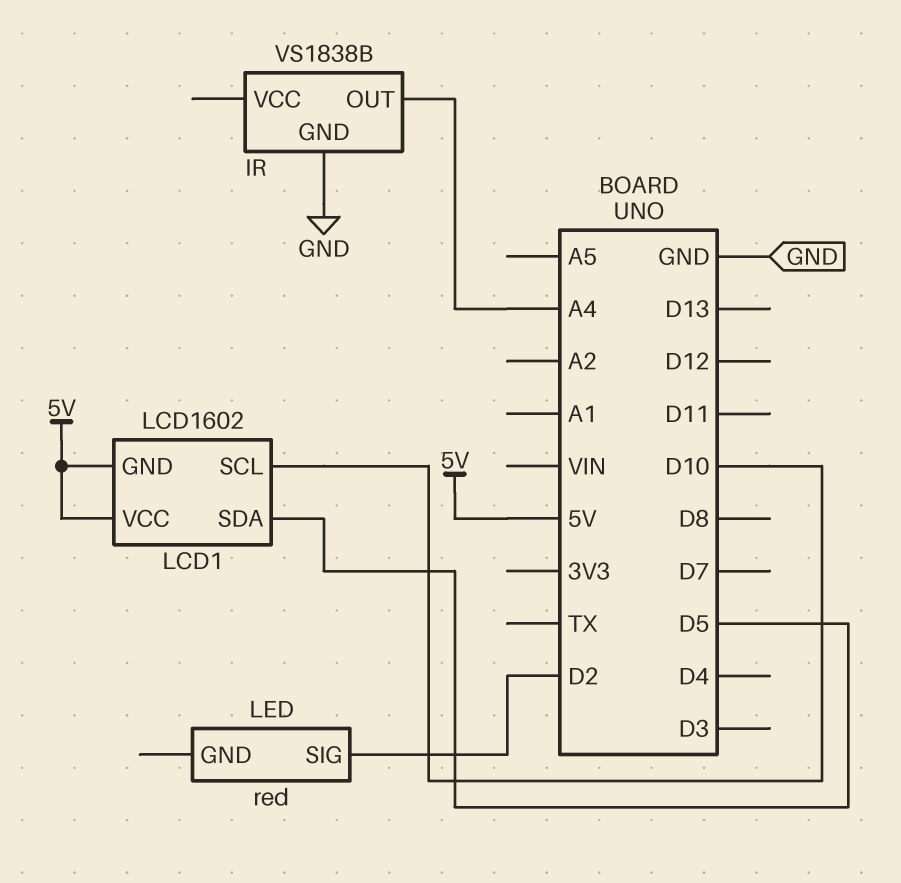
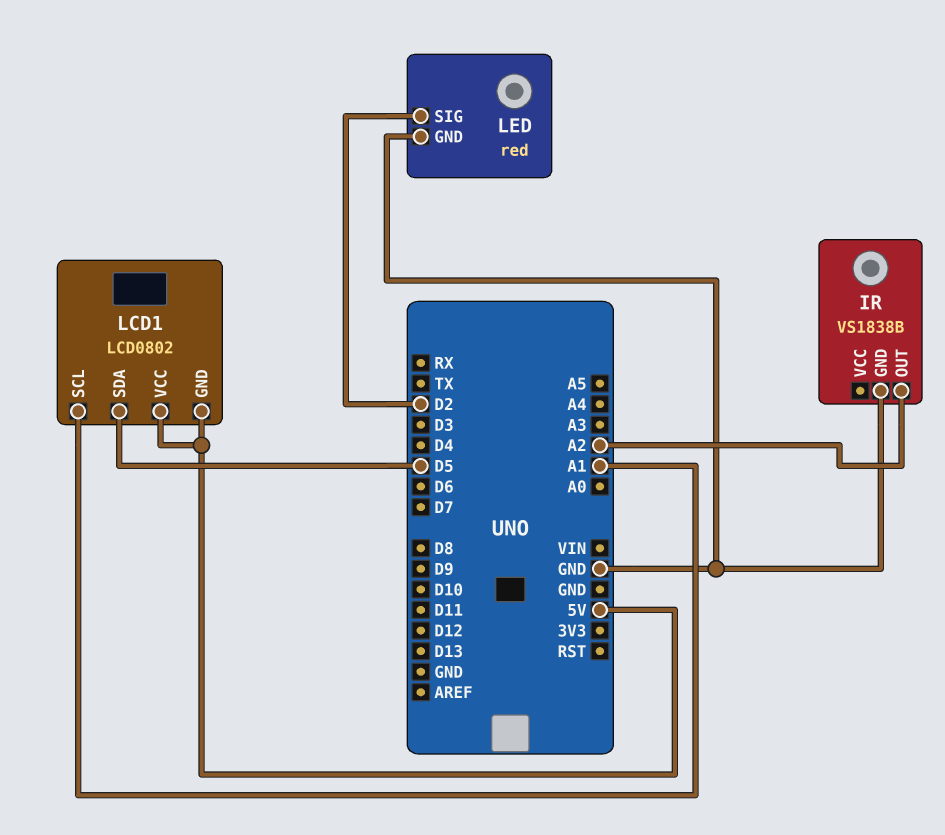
IR pin OUT: A4 -> A2
LCD1: LCD1602 -> LCD0802
LCD1 pin SCL: D10 -> A1
LED pin GND: none -> GND

